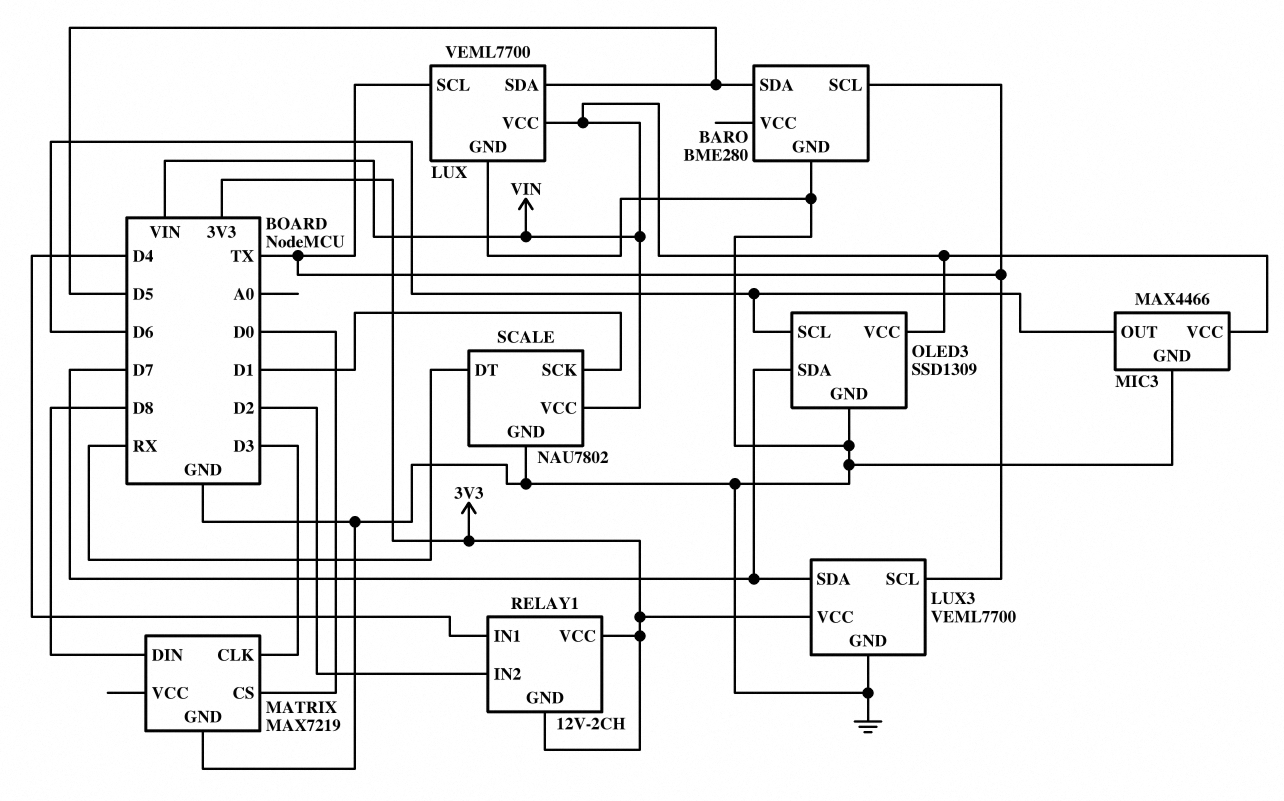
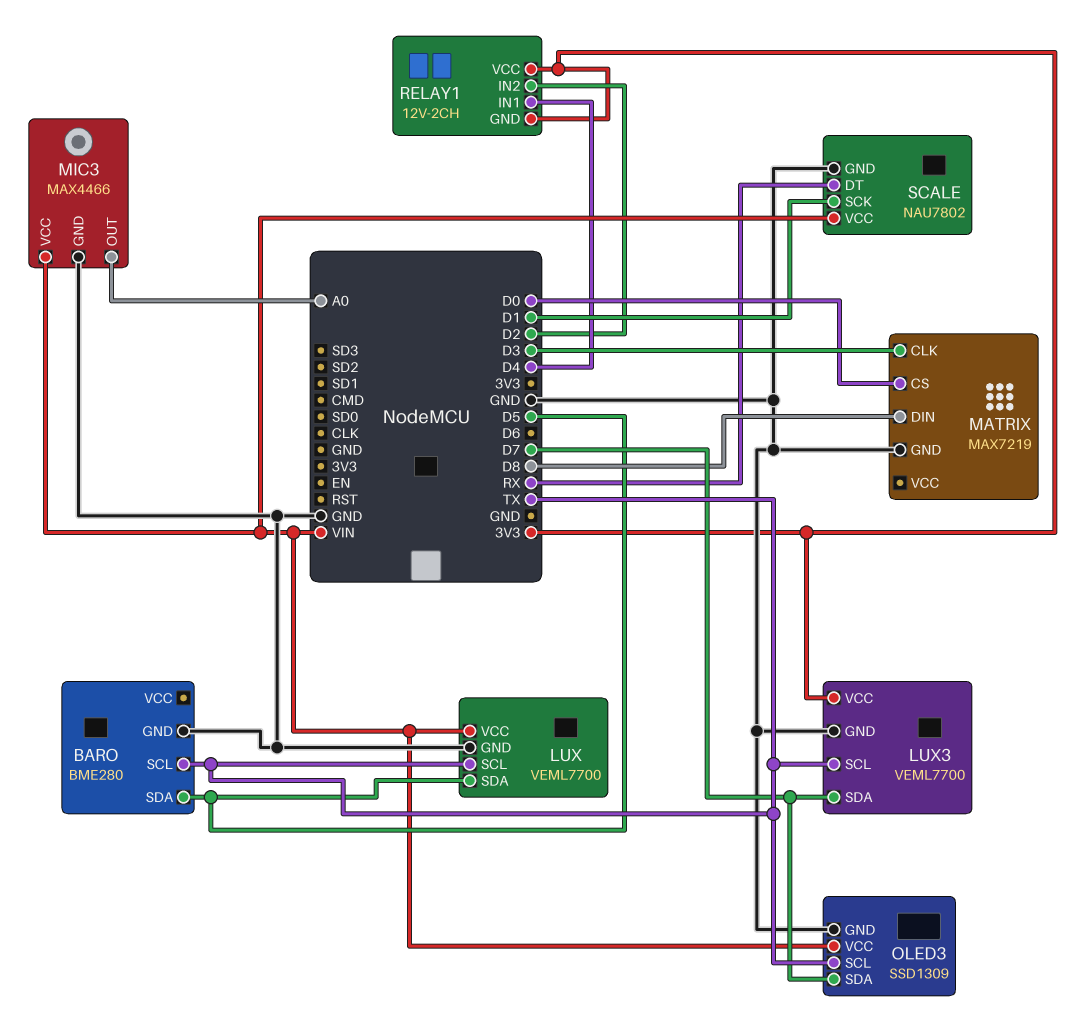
MIC3 pin OUT: D6 -> A0
OLED3 pin SCL: D6 -> TX

